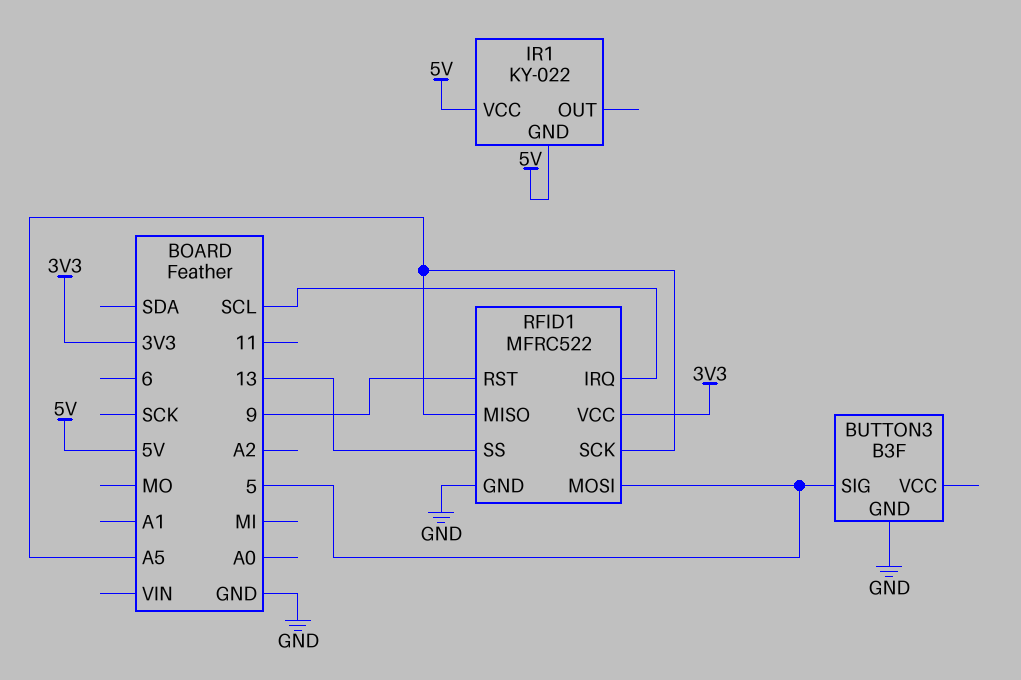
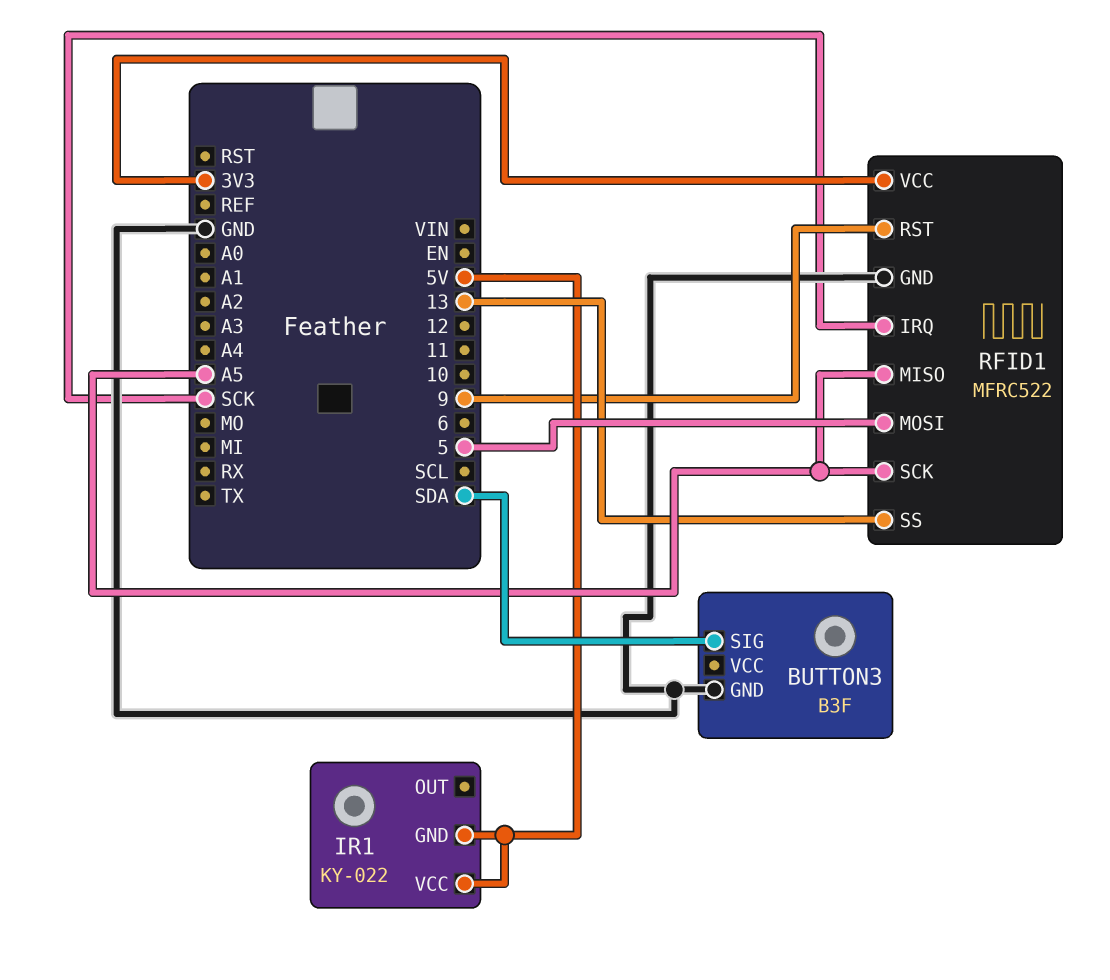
BUTTON3 pin SIG: 5 -> SDA
RFID1 pin IRQ: SCL -> SCK

